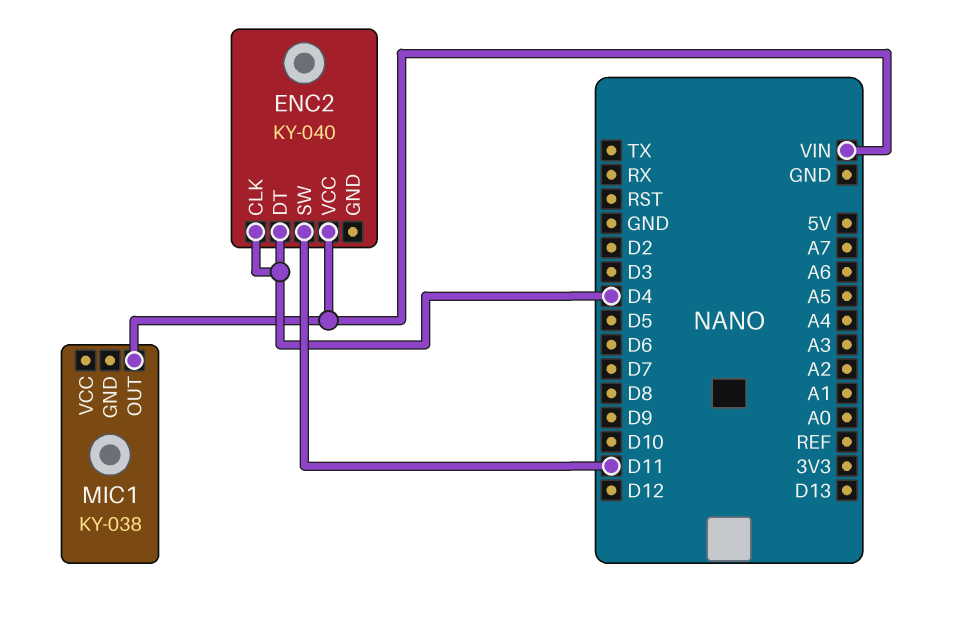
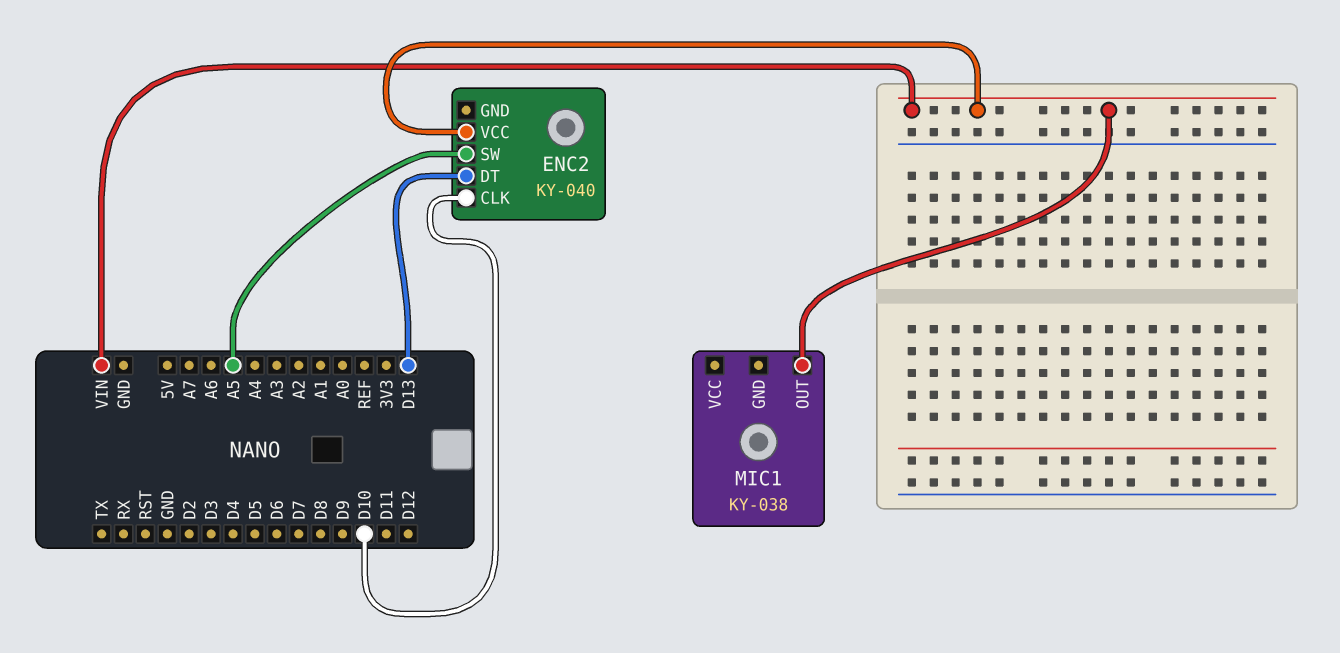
ENC2 pin CLK: D4 -> D10
ENC2 pin DT: D4 -> D13
ENC2 pin SW: D11 -> A5

